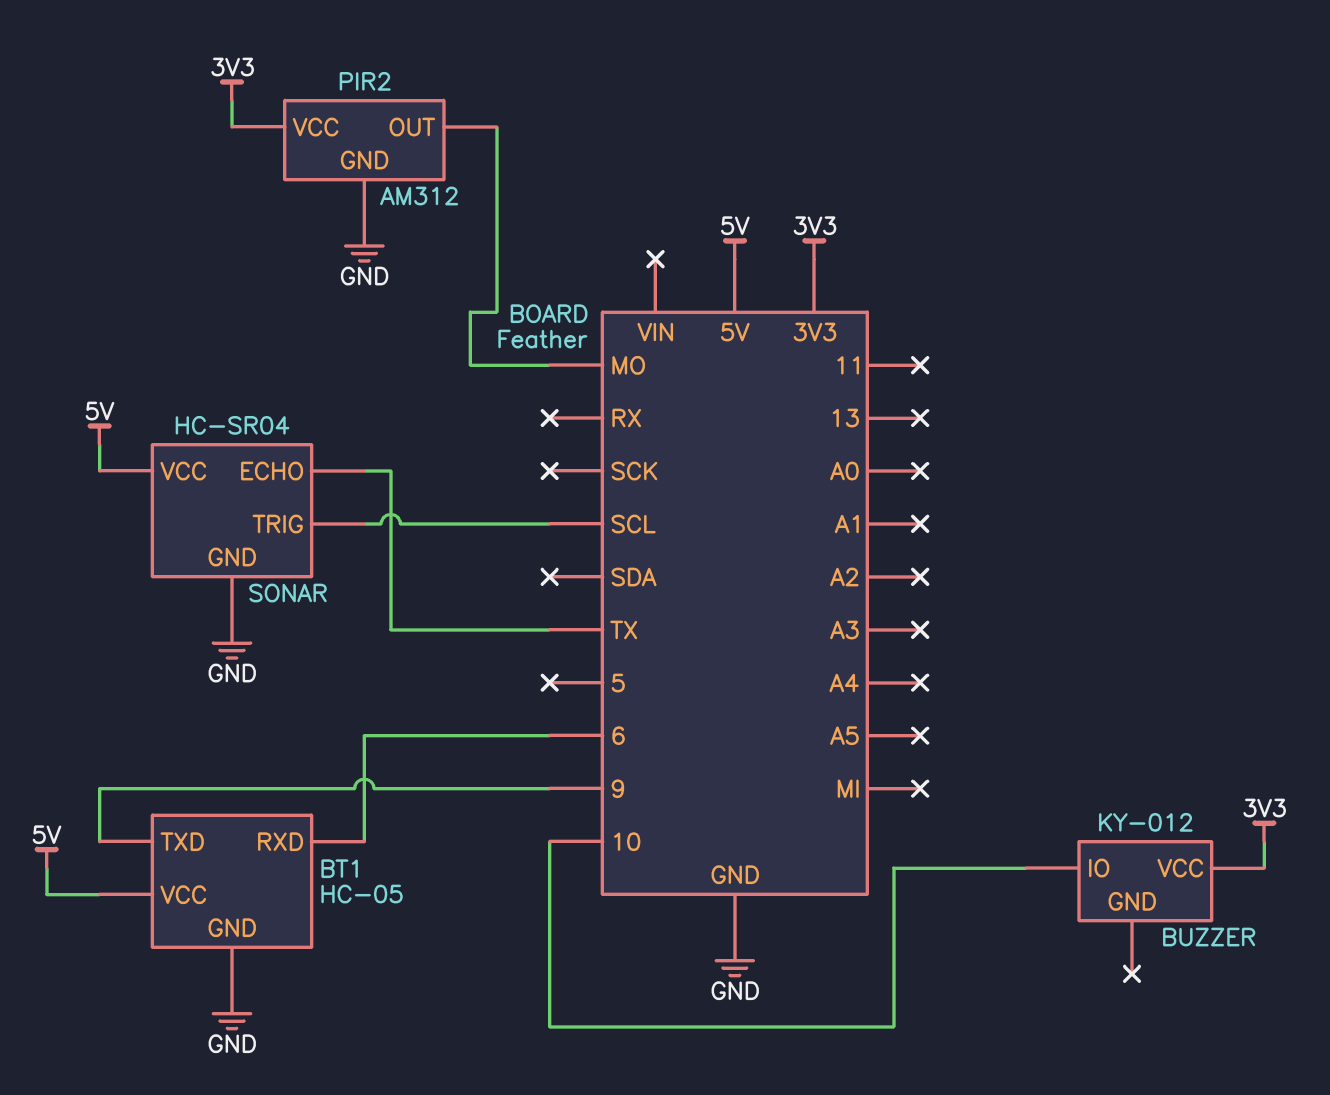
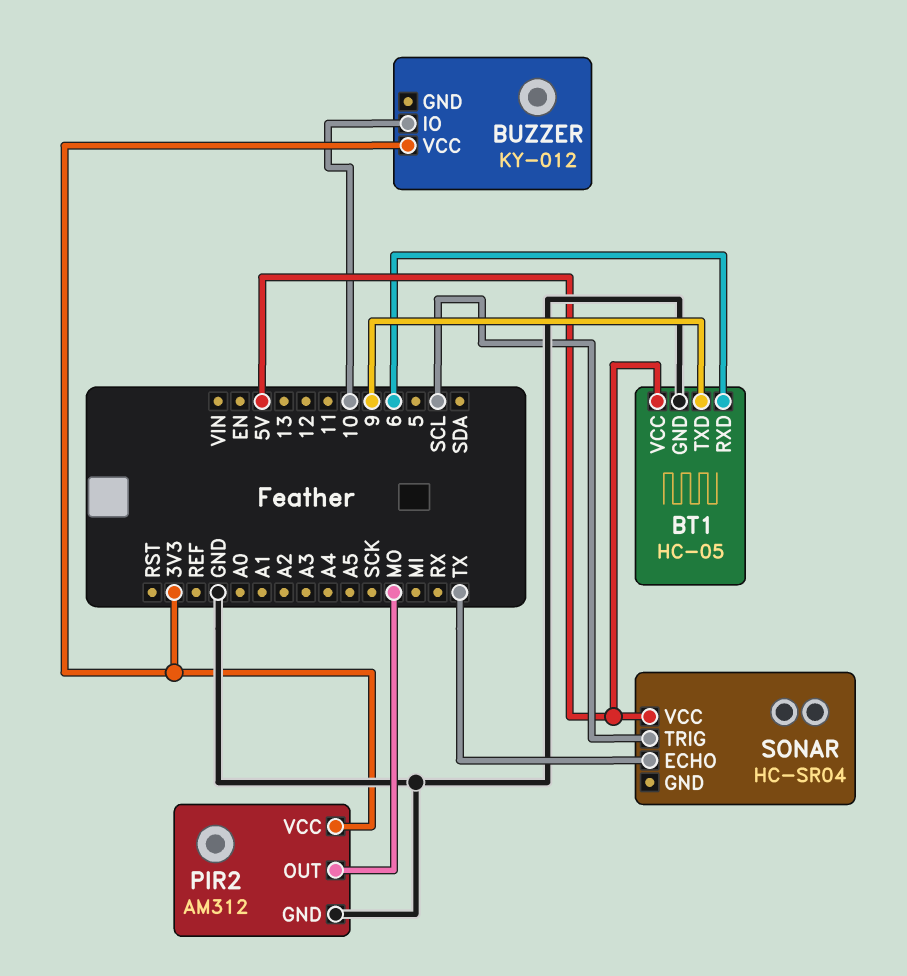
SONAR pin GND: GND -> none

